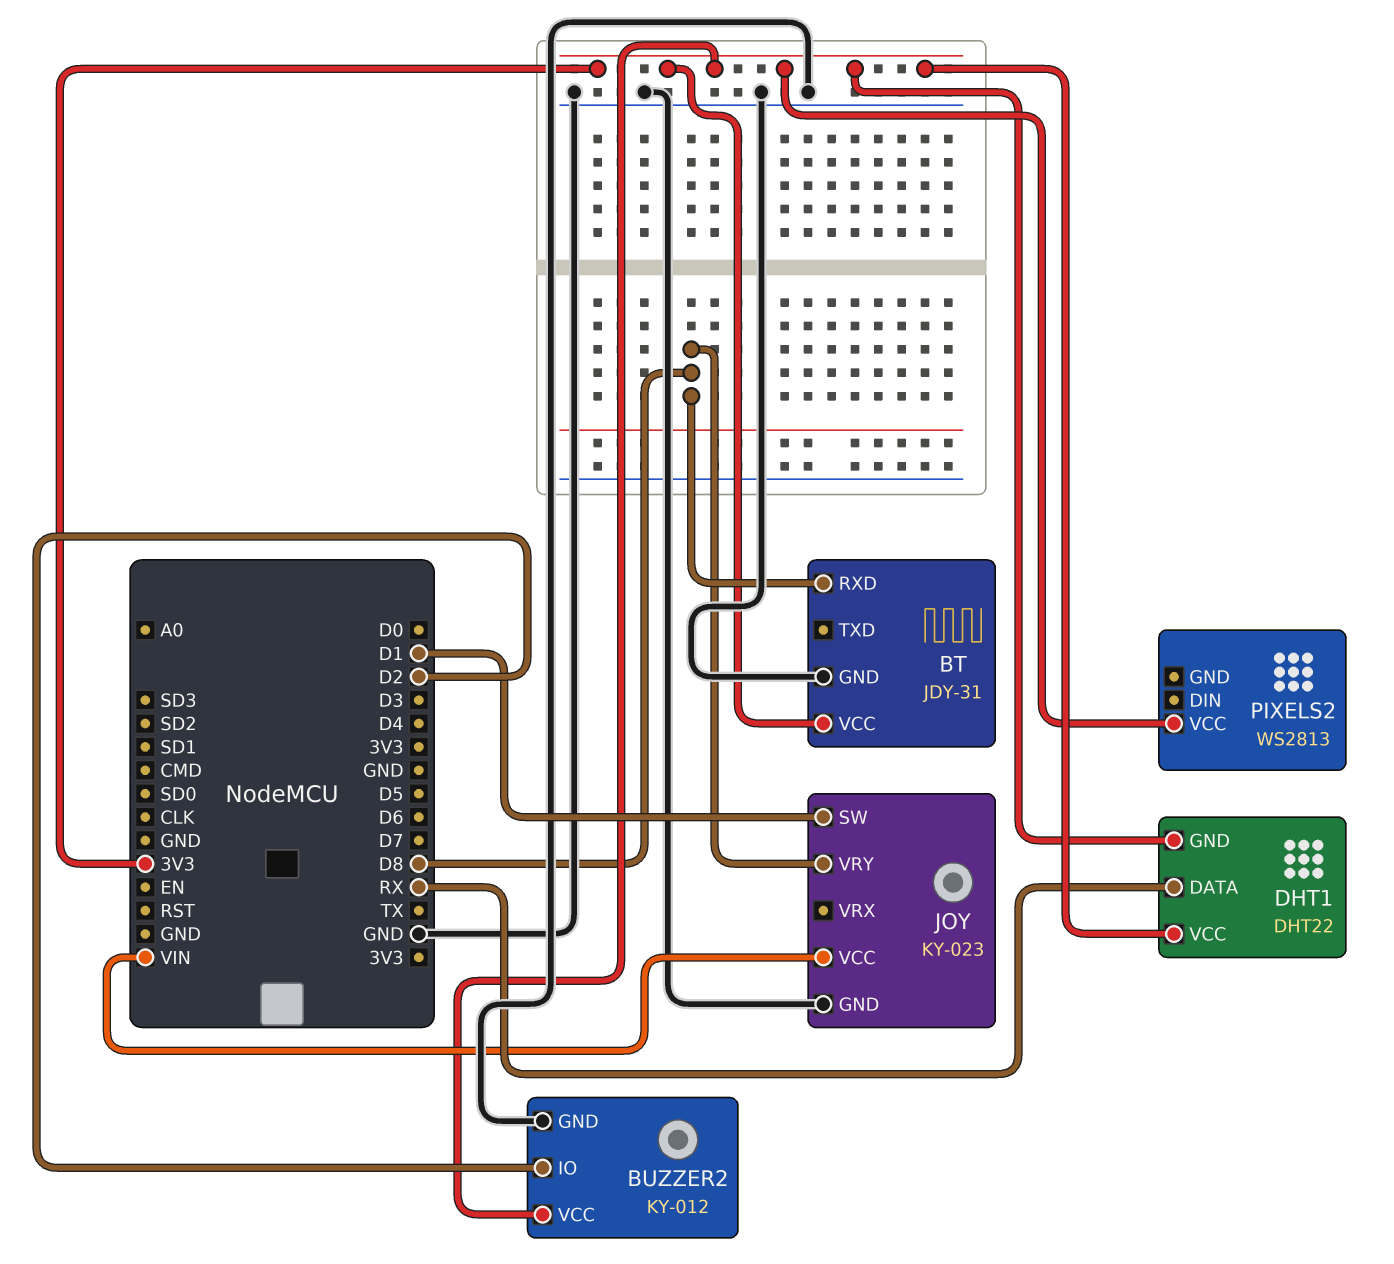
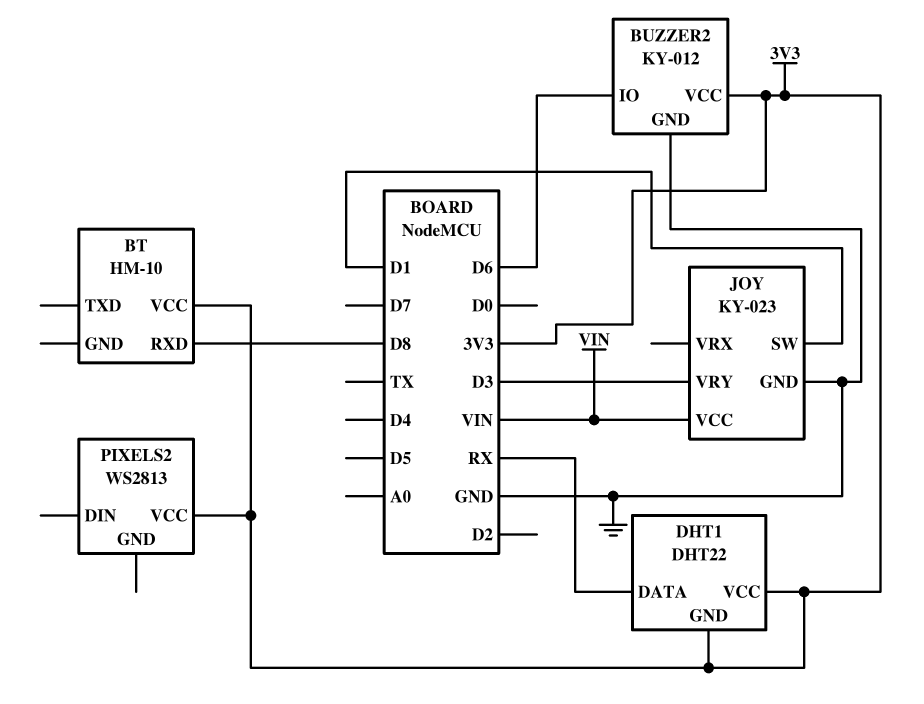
BT: JDY-31 -> HM-10
BT pin GND: GND -> none
BUZZER2 pin IO: D2 -> D6
JOY pin VRY: D8 -> D3

